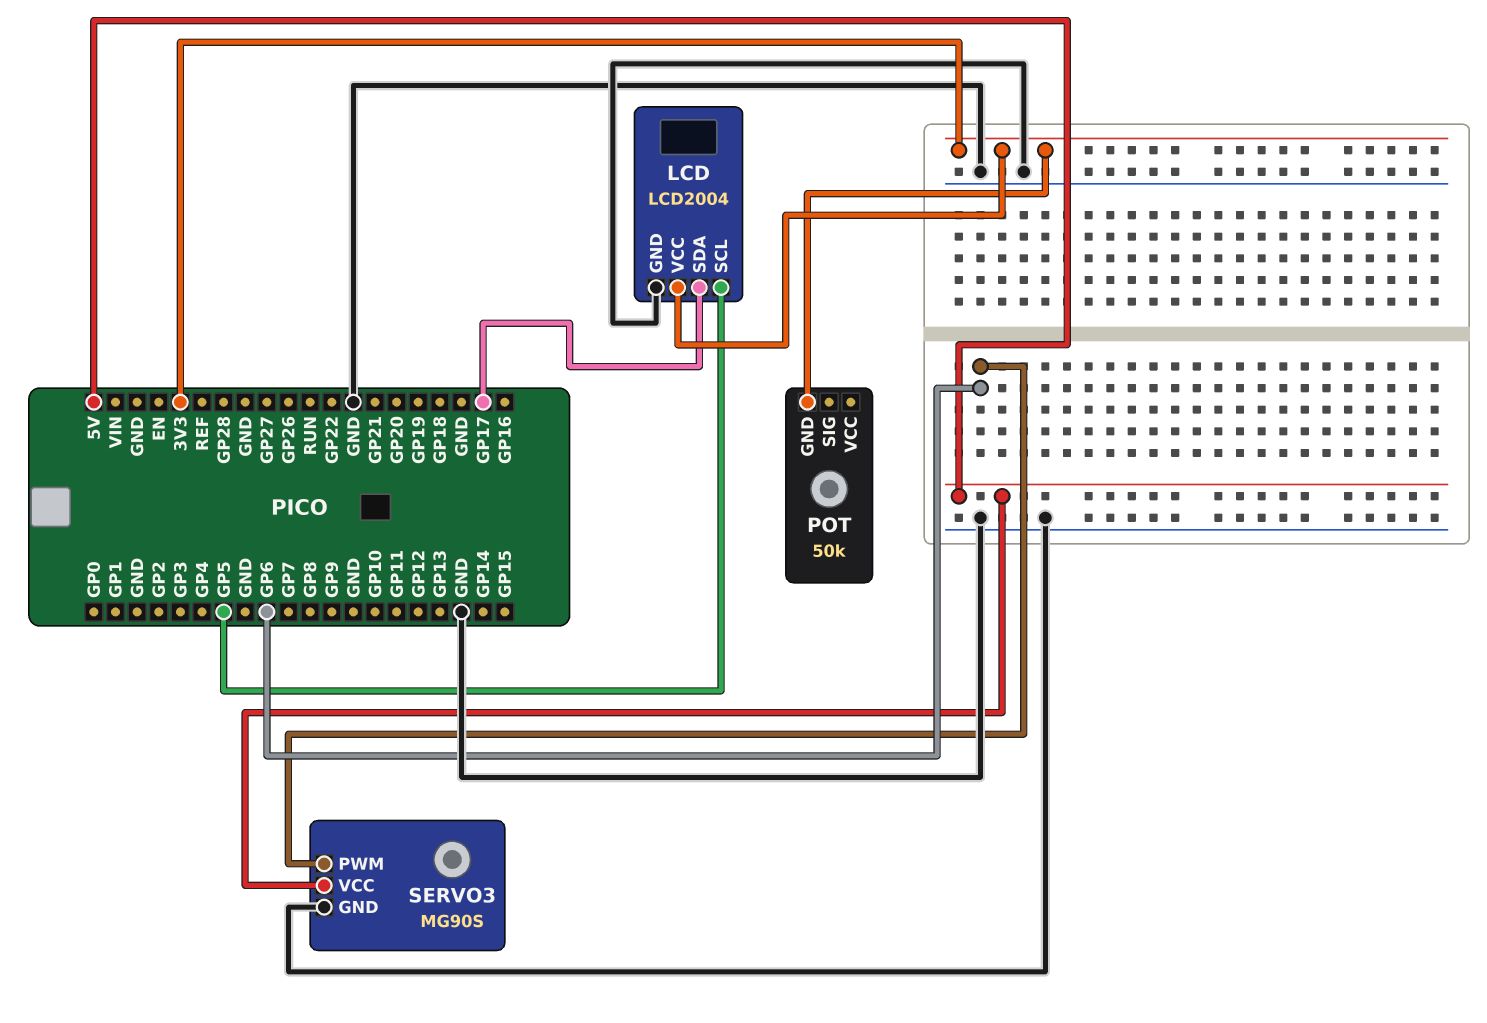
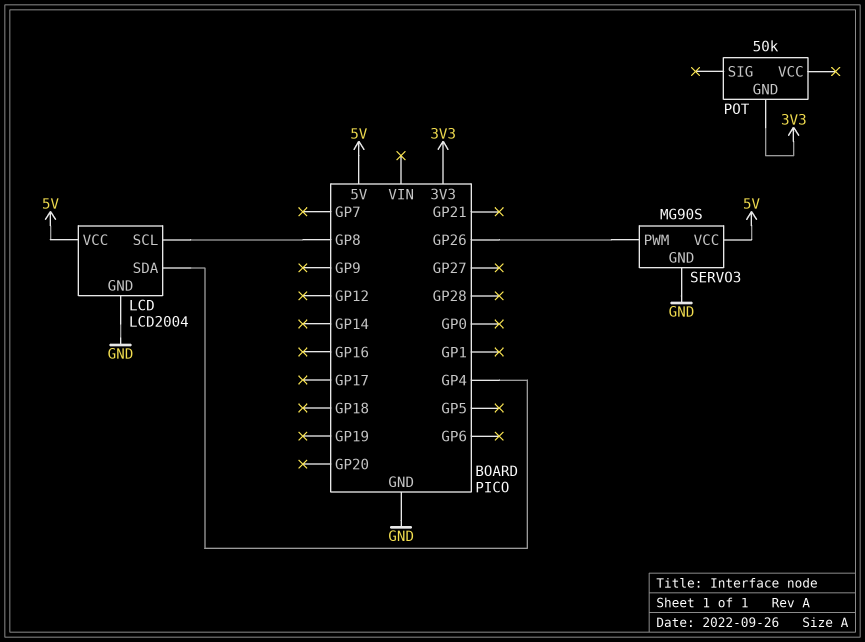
LCD pin SCL: GP5 -> GP8
LCD pin SDA: GP17 -> GP4
LCD pin VCC: 3V3 -> 5V
SERVO3 pin PWM: GP6 -> GP26

